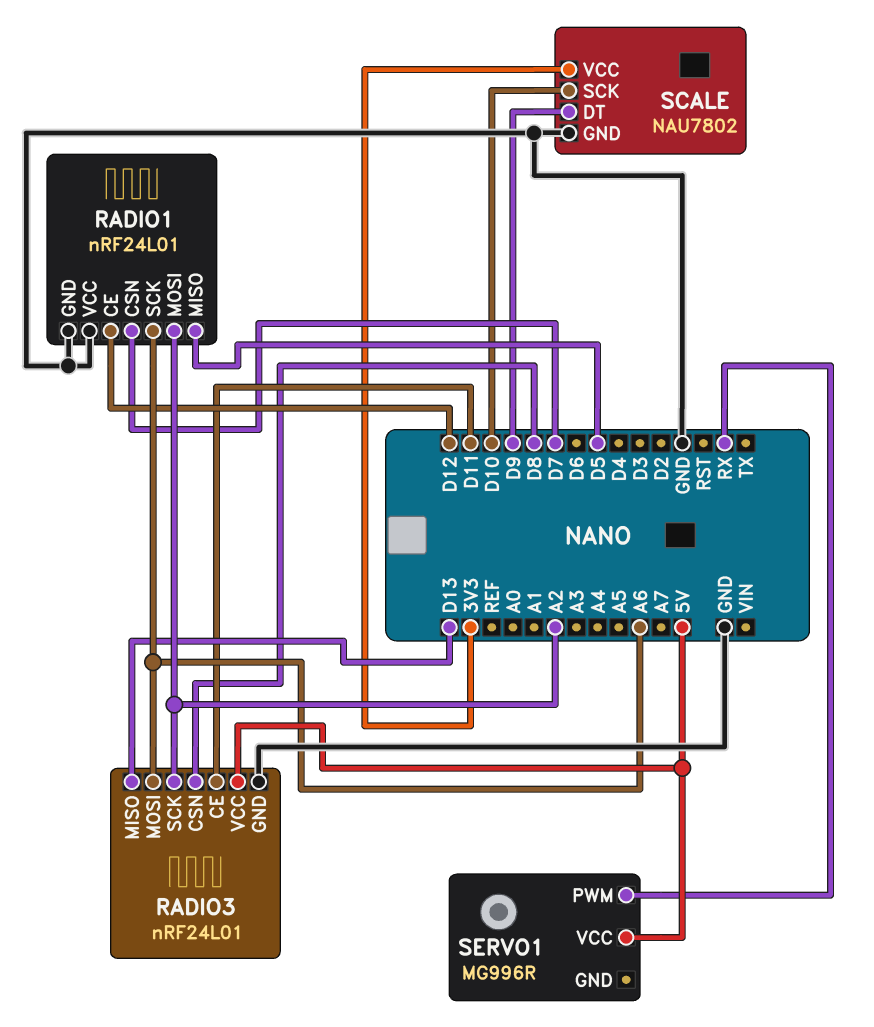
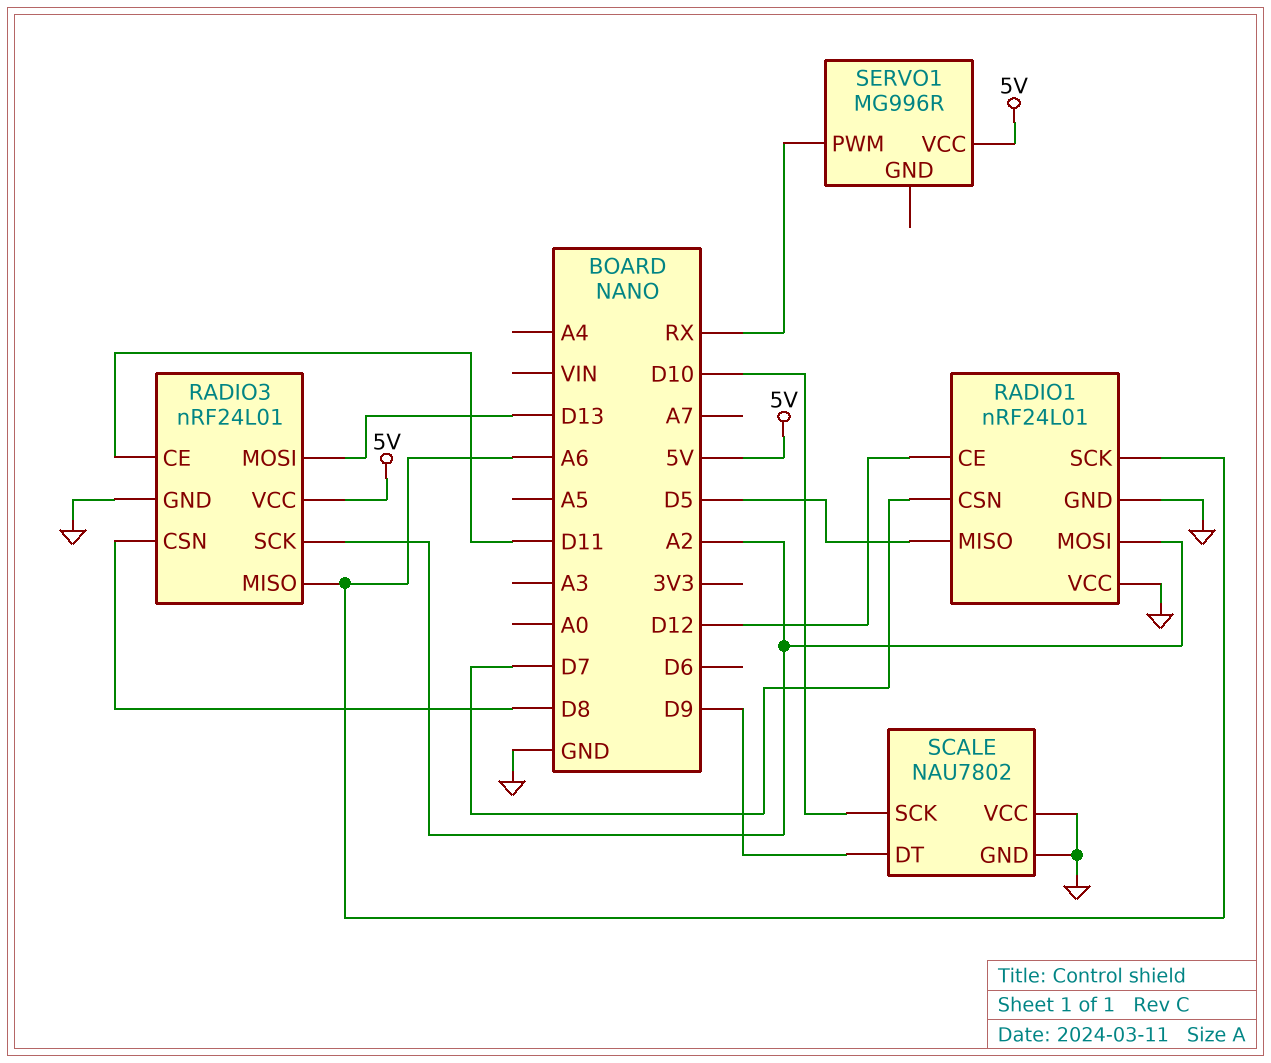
RADIO3 pin MISO: D13 -> A6
RADIO3 pin MOSI: A6 -> D13
SCALE pin VCC: 3V3 -> GND

